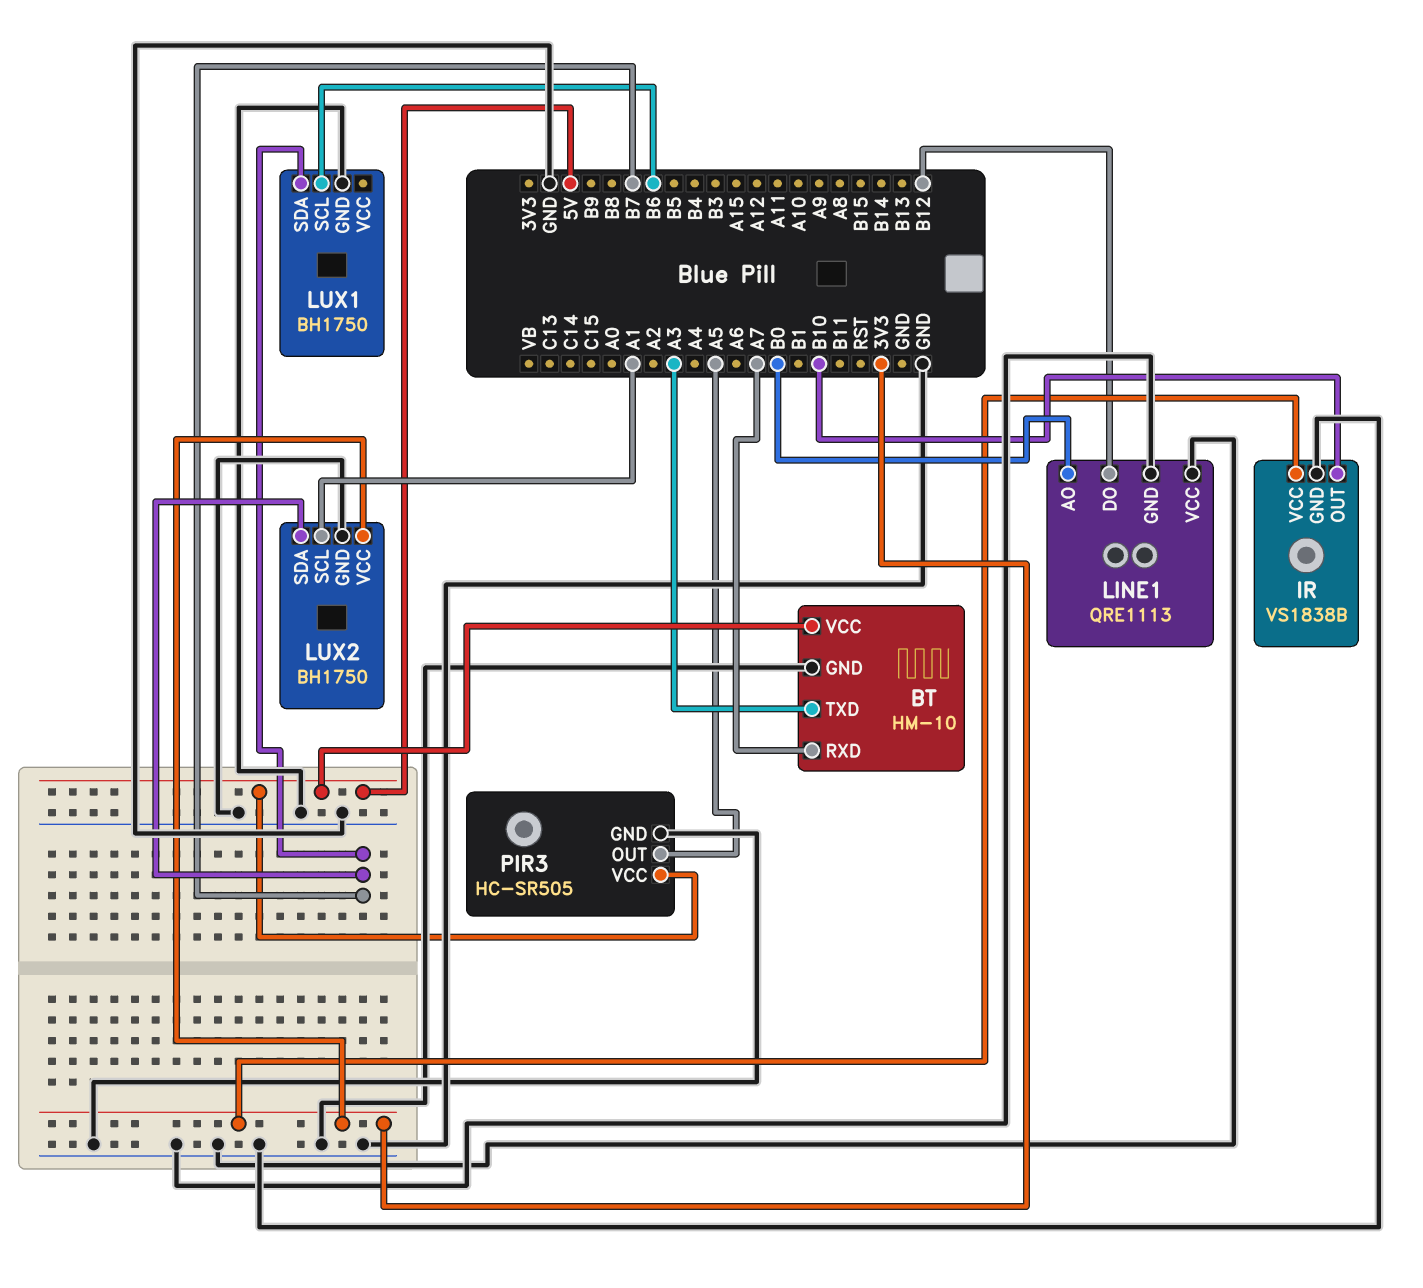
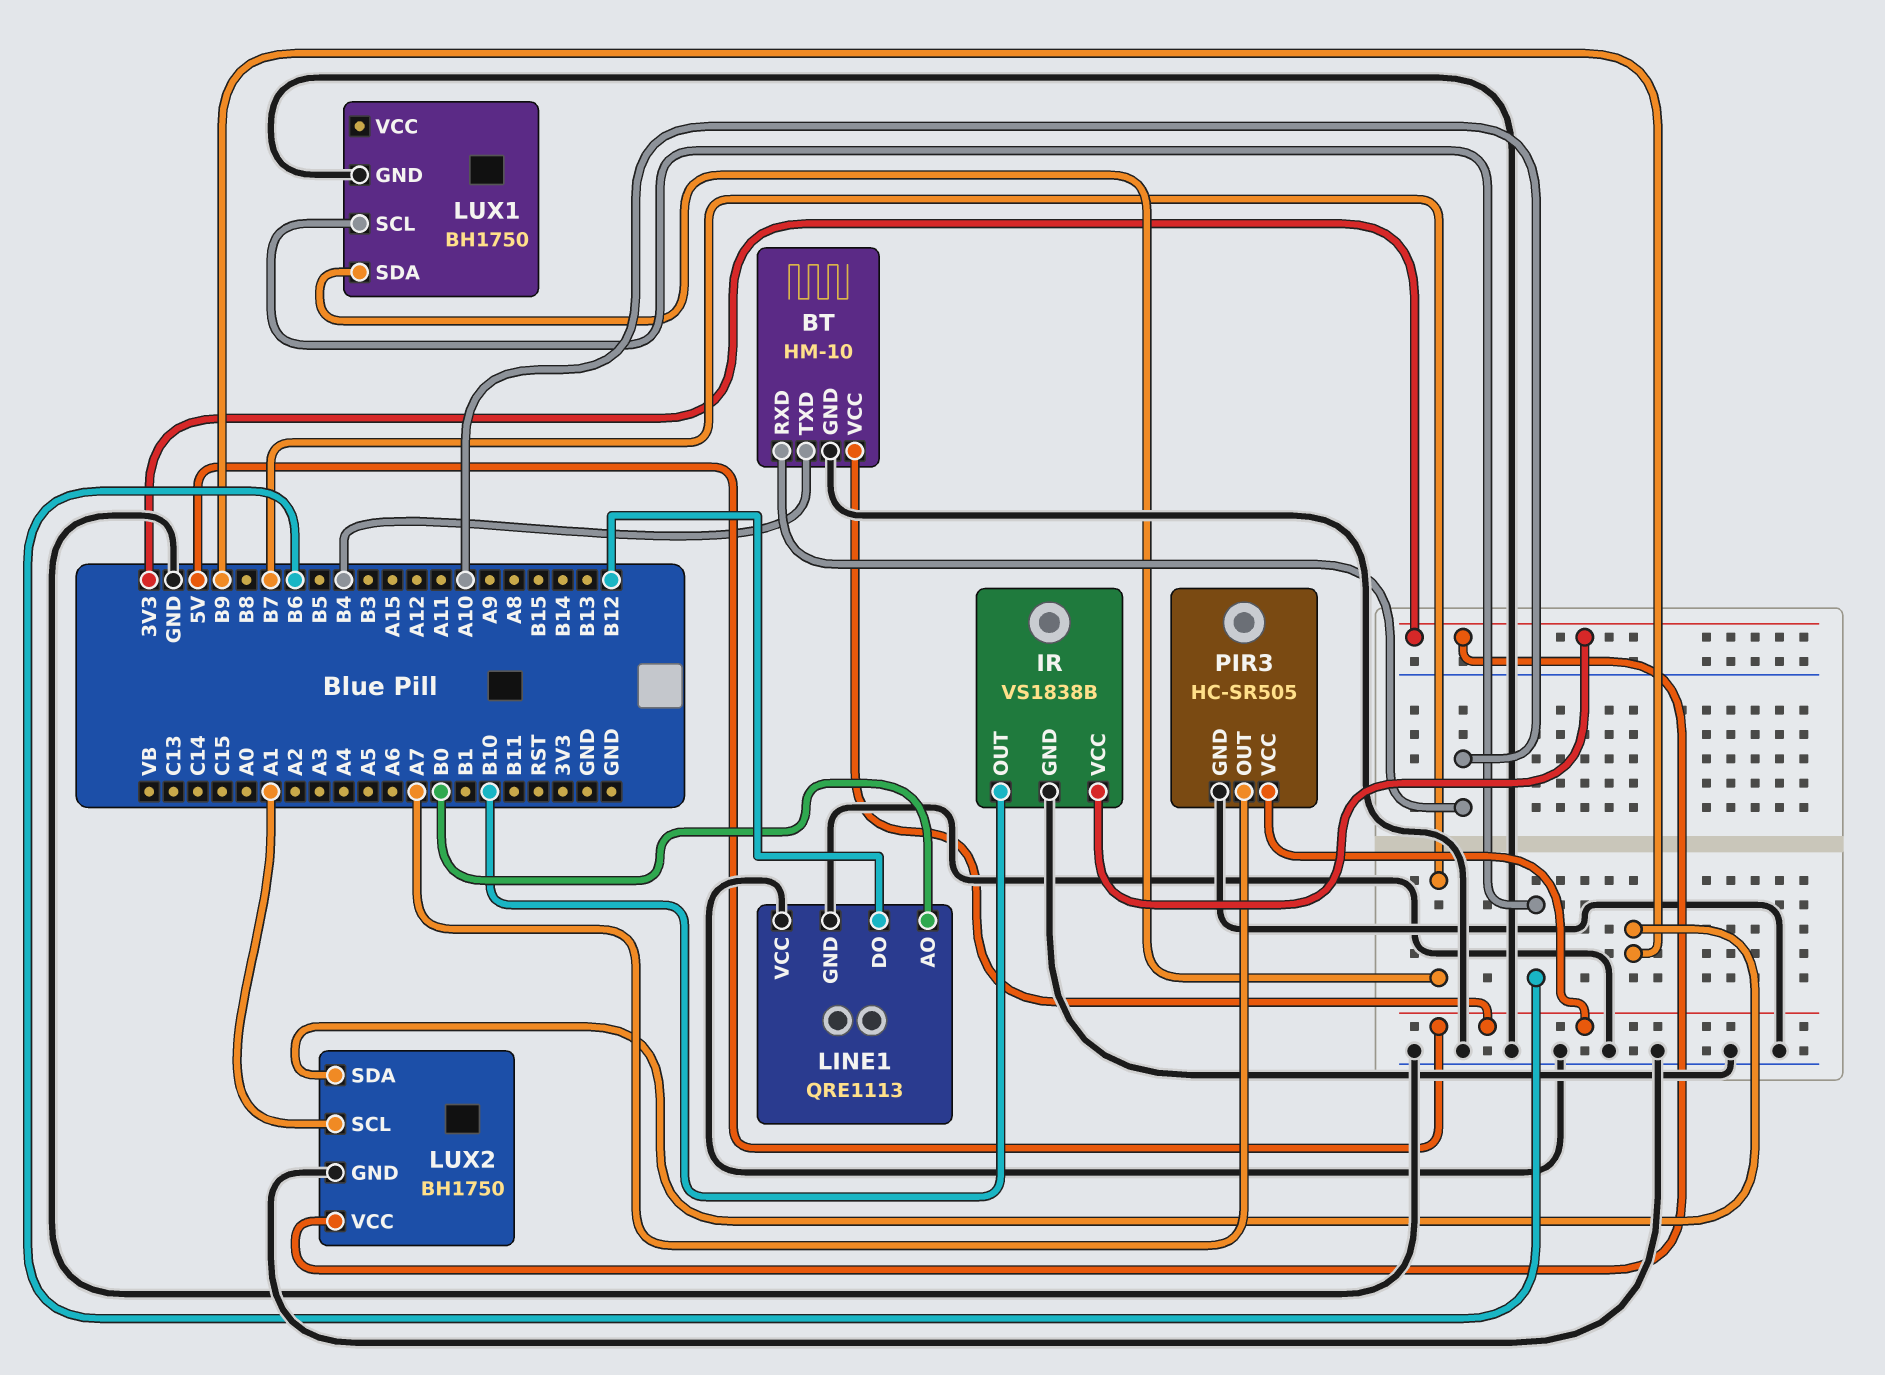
BT pin RXD: A7 -> A10
BT pin TXD: A3 -> B4
LUX2 pin SDA: B7 -> B9
PIR3 pin OUT: A5 -> A7

